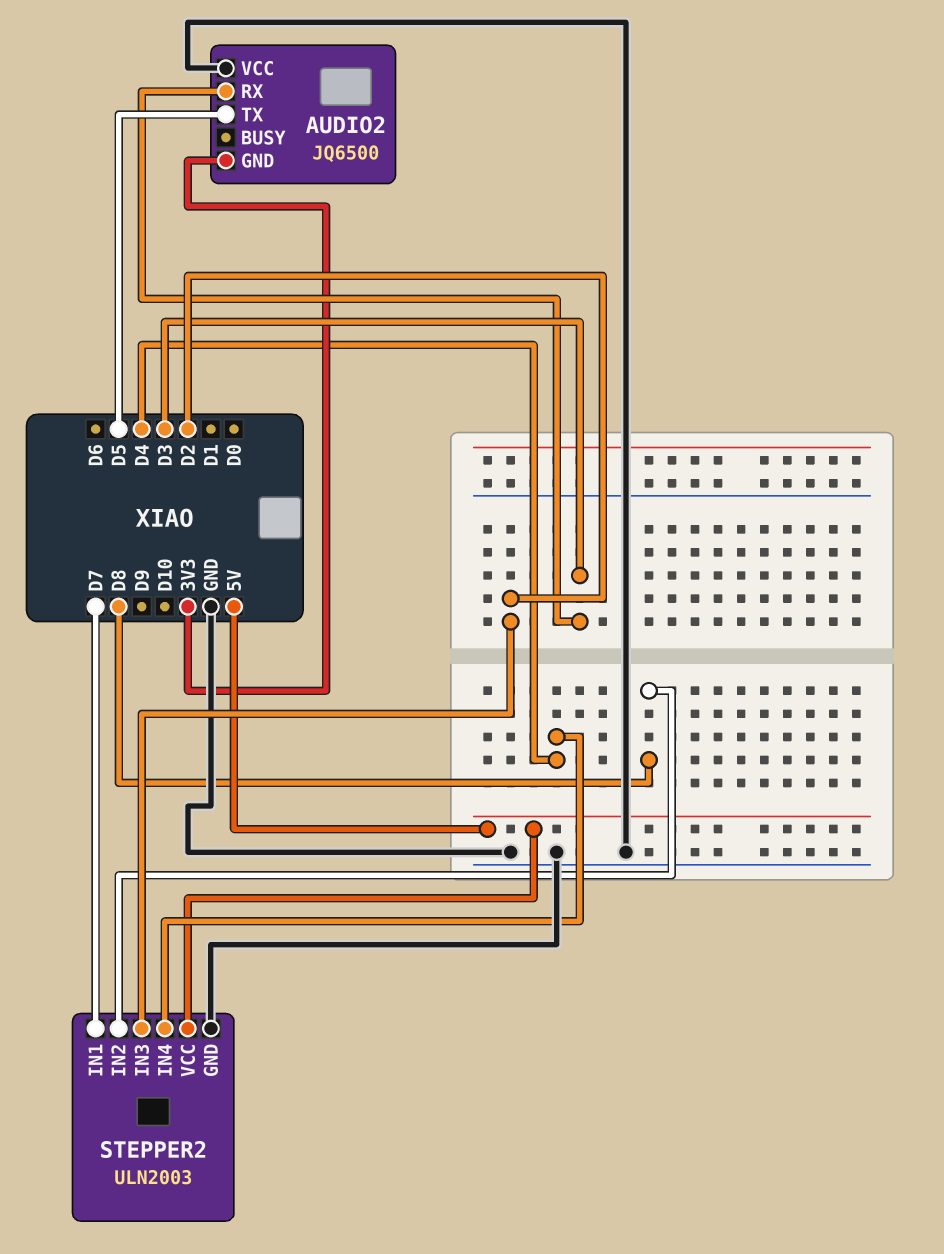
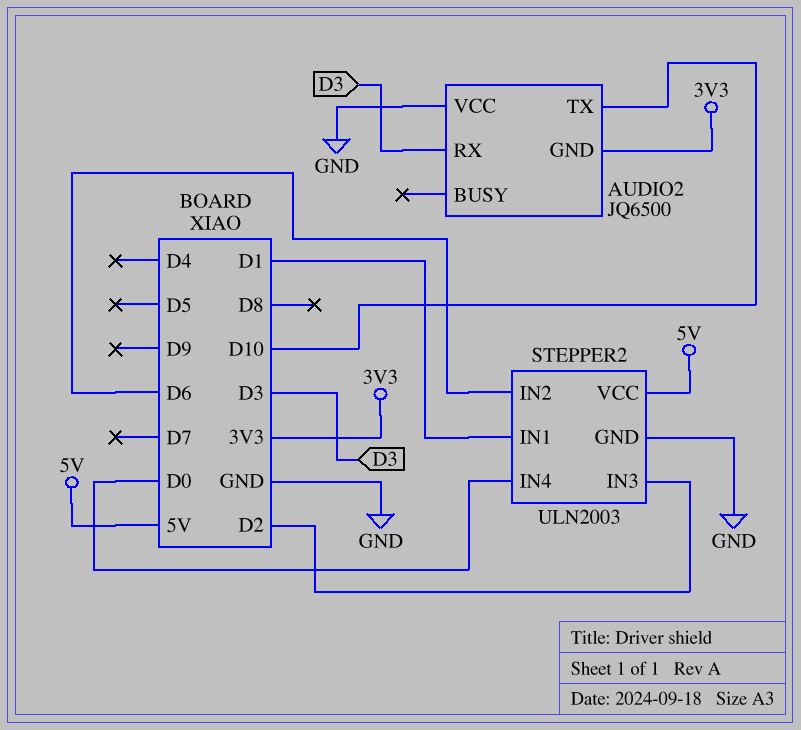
AUDIO2 pin TX: D5 -> D10
STEPPER2 pin IN1: D7 -> D1
STEPPER2 pin IN2: D8 -> D6
STEPPER2 pin IN4: D4 -> D0

